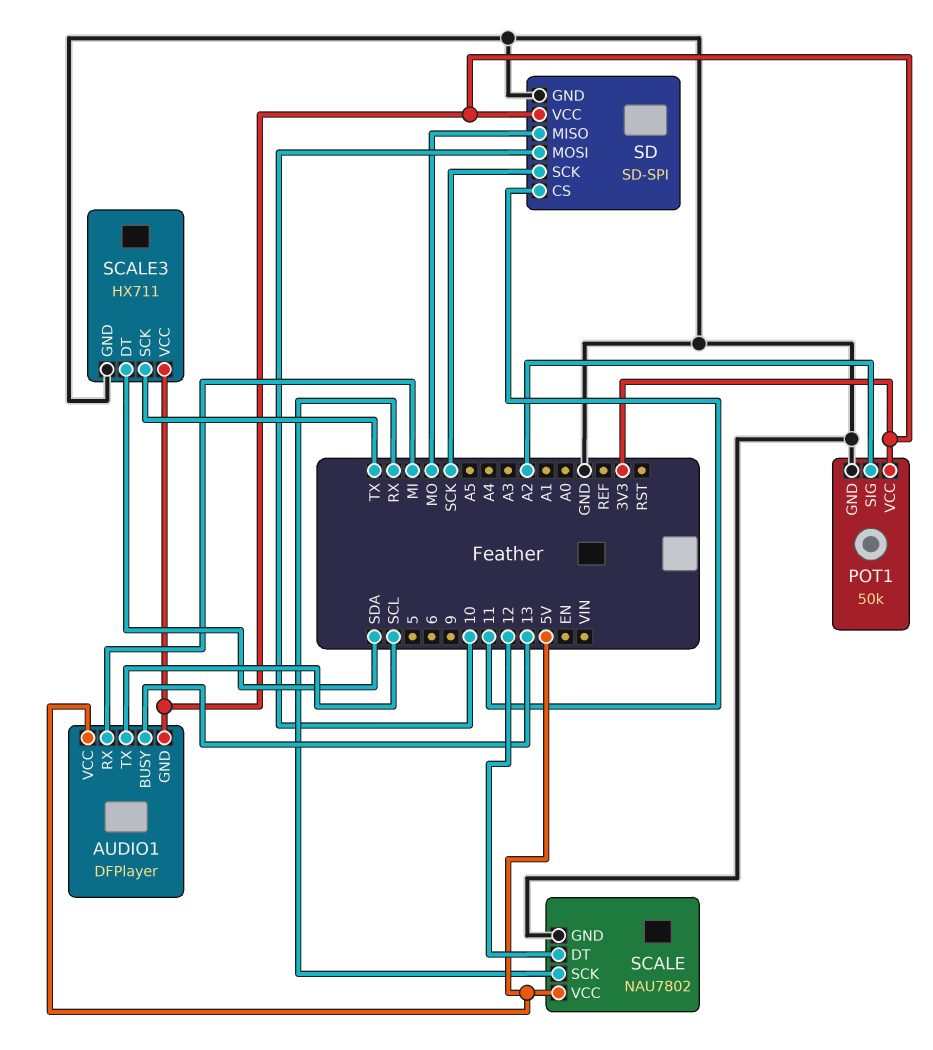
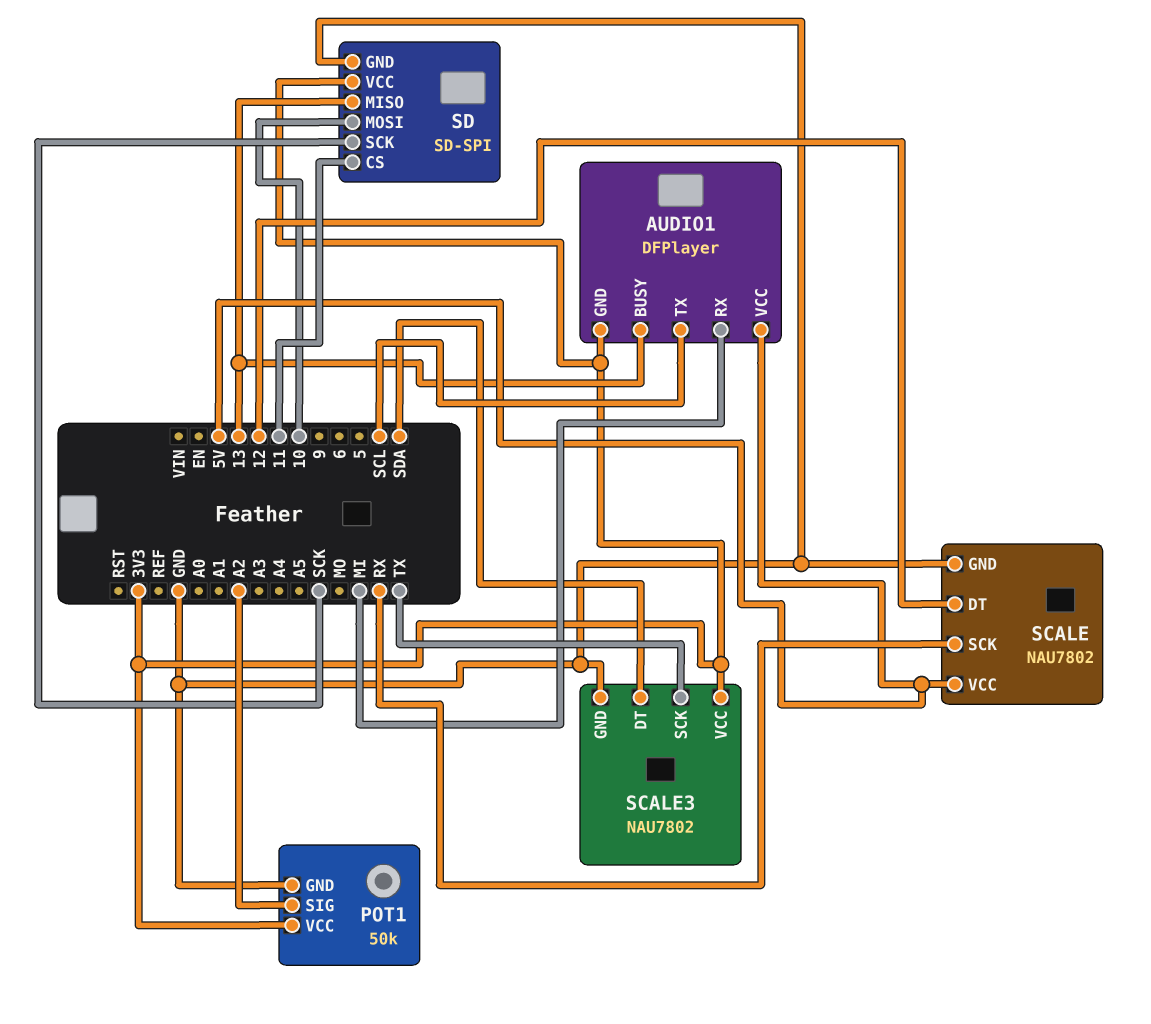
SCALE3: HX711 -> NAU7802
SD pin MISO: MO -> 13

